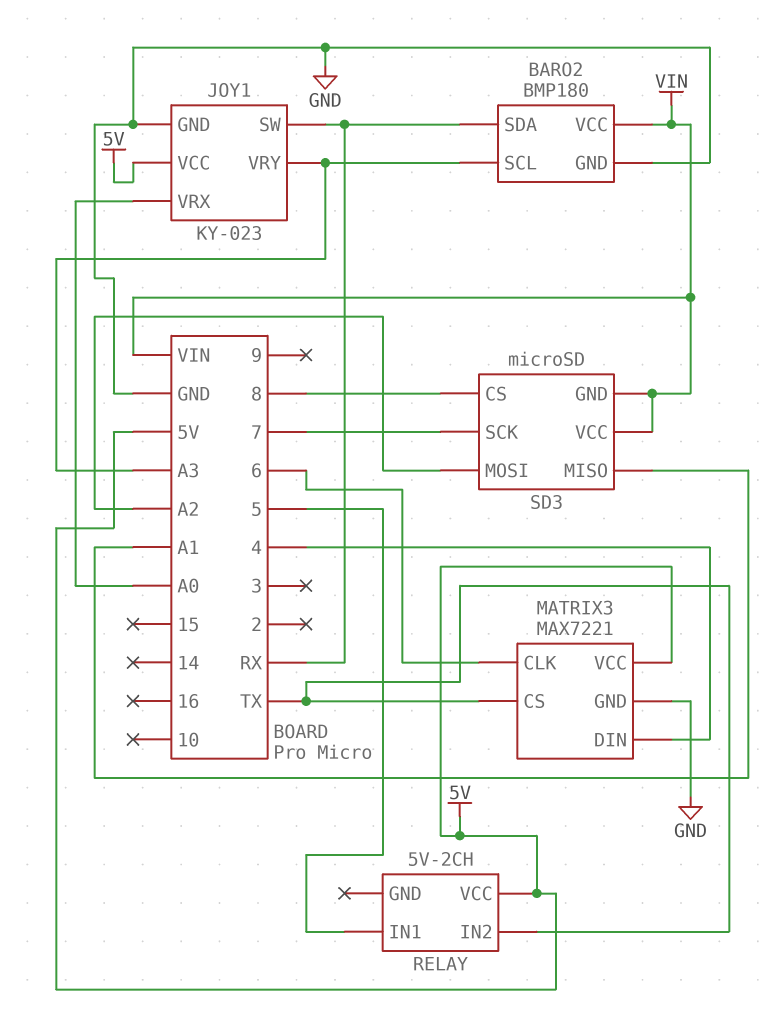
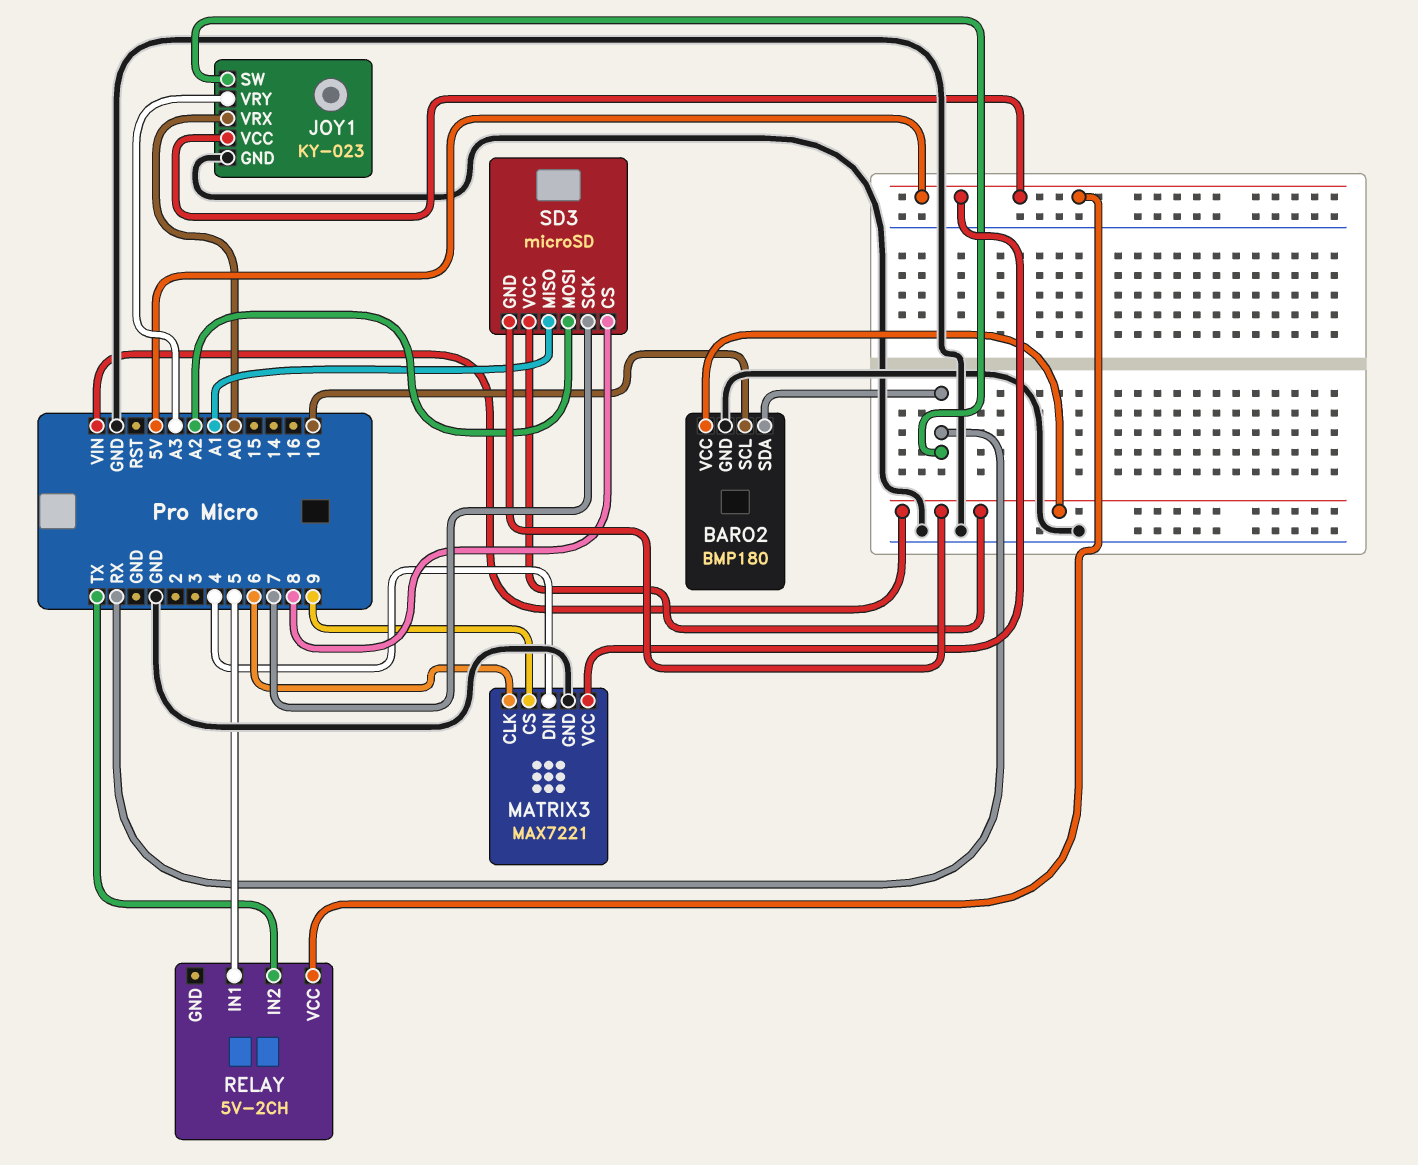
BARO2 pin SCL: A3 -> 10
MATRIX3 pin CS: TX -> 9

